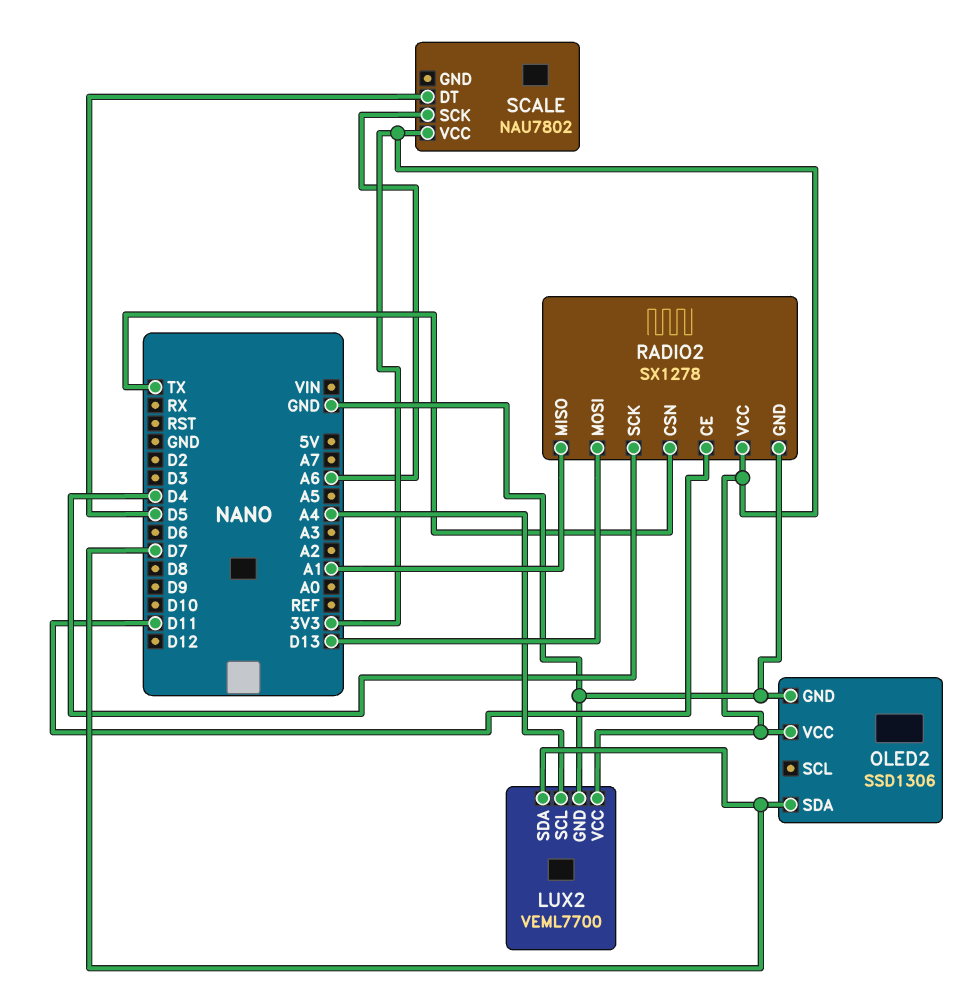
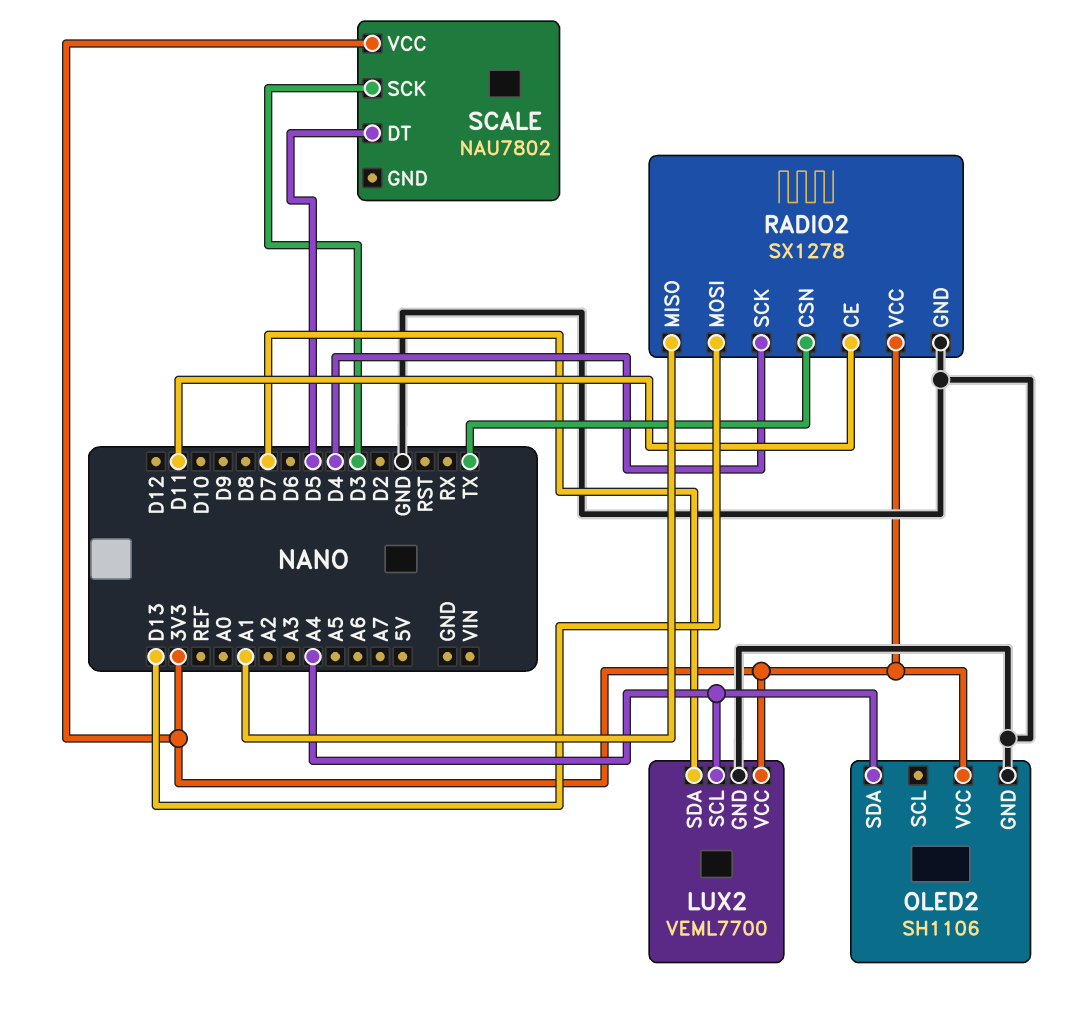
OLED2: SSD1306 -> SH1106
OLED2 pin SDA: D7 -> A4
SCALE pin SCK: A6 -> D3

